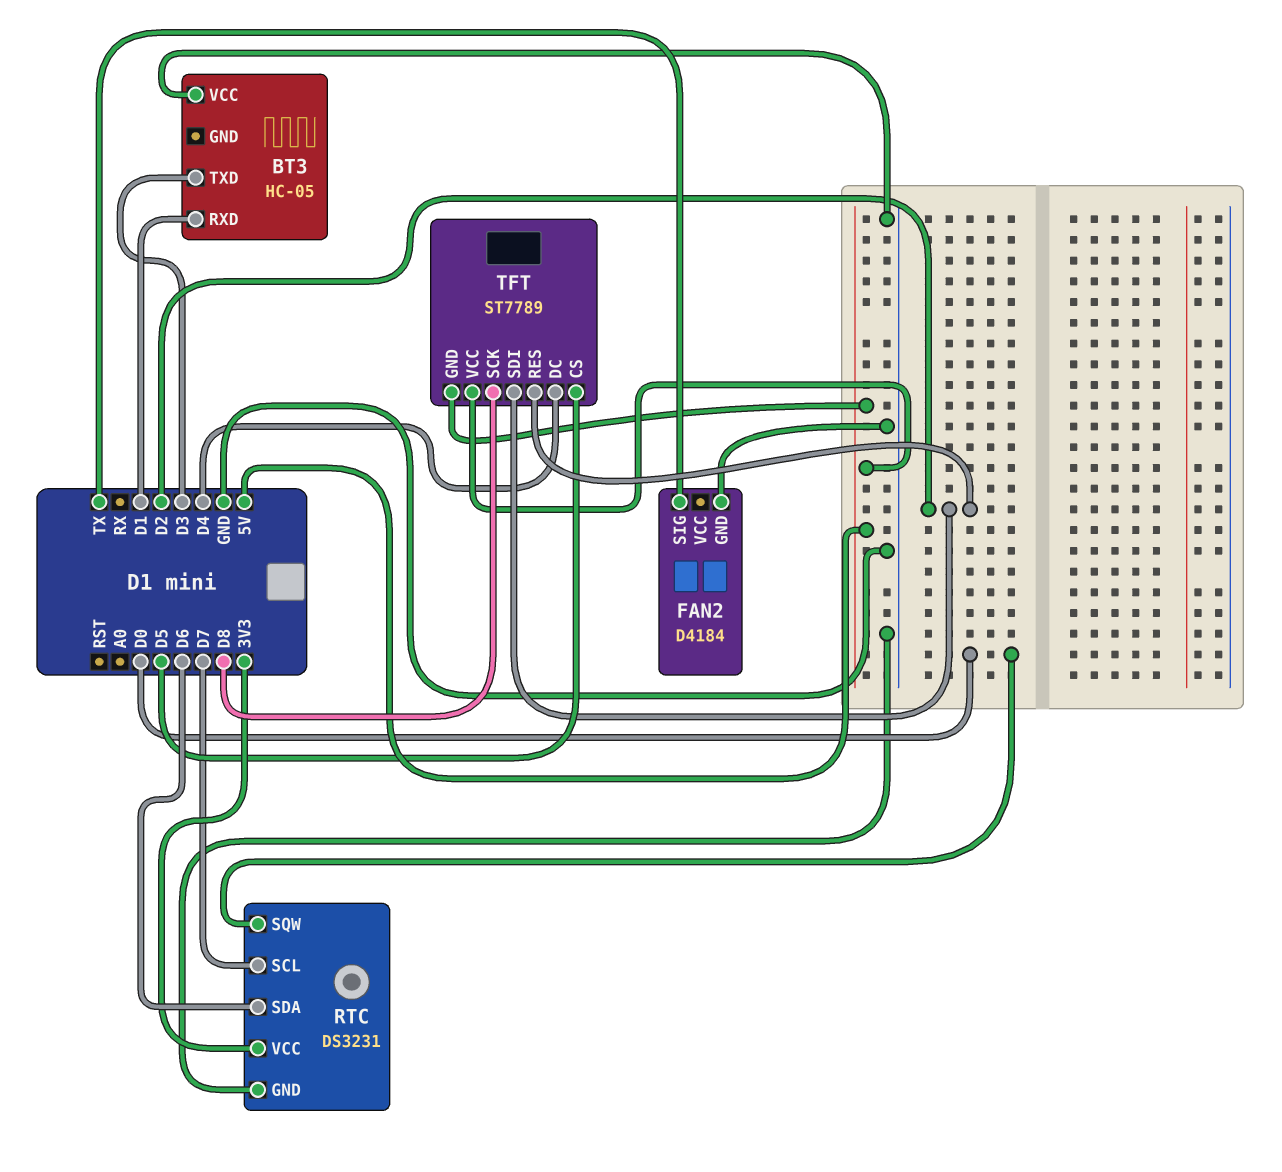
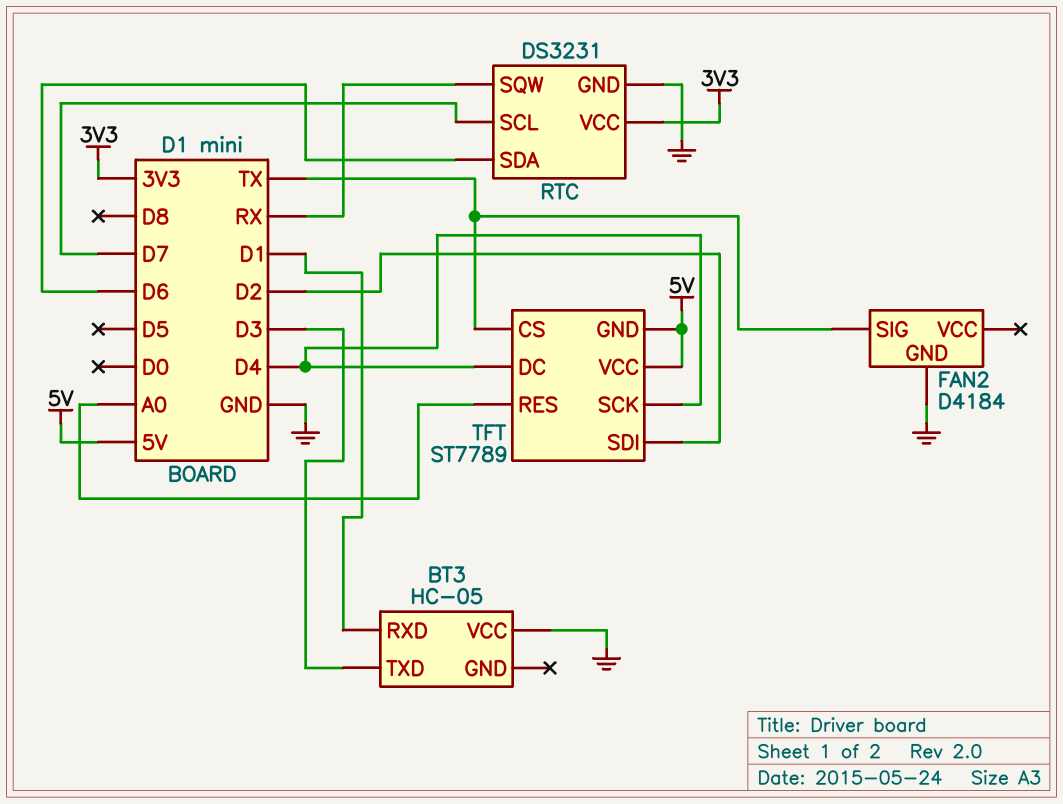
RTC pin SQW: D0 -> RX
TFT pin CS: D5 -> TX
TFT pin RES: D2 -> A0
TFT pin SCK: D8 -> D4

